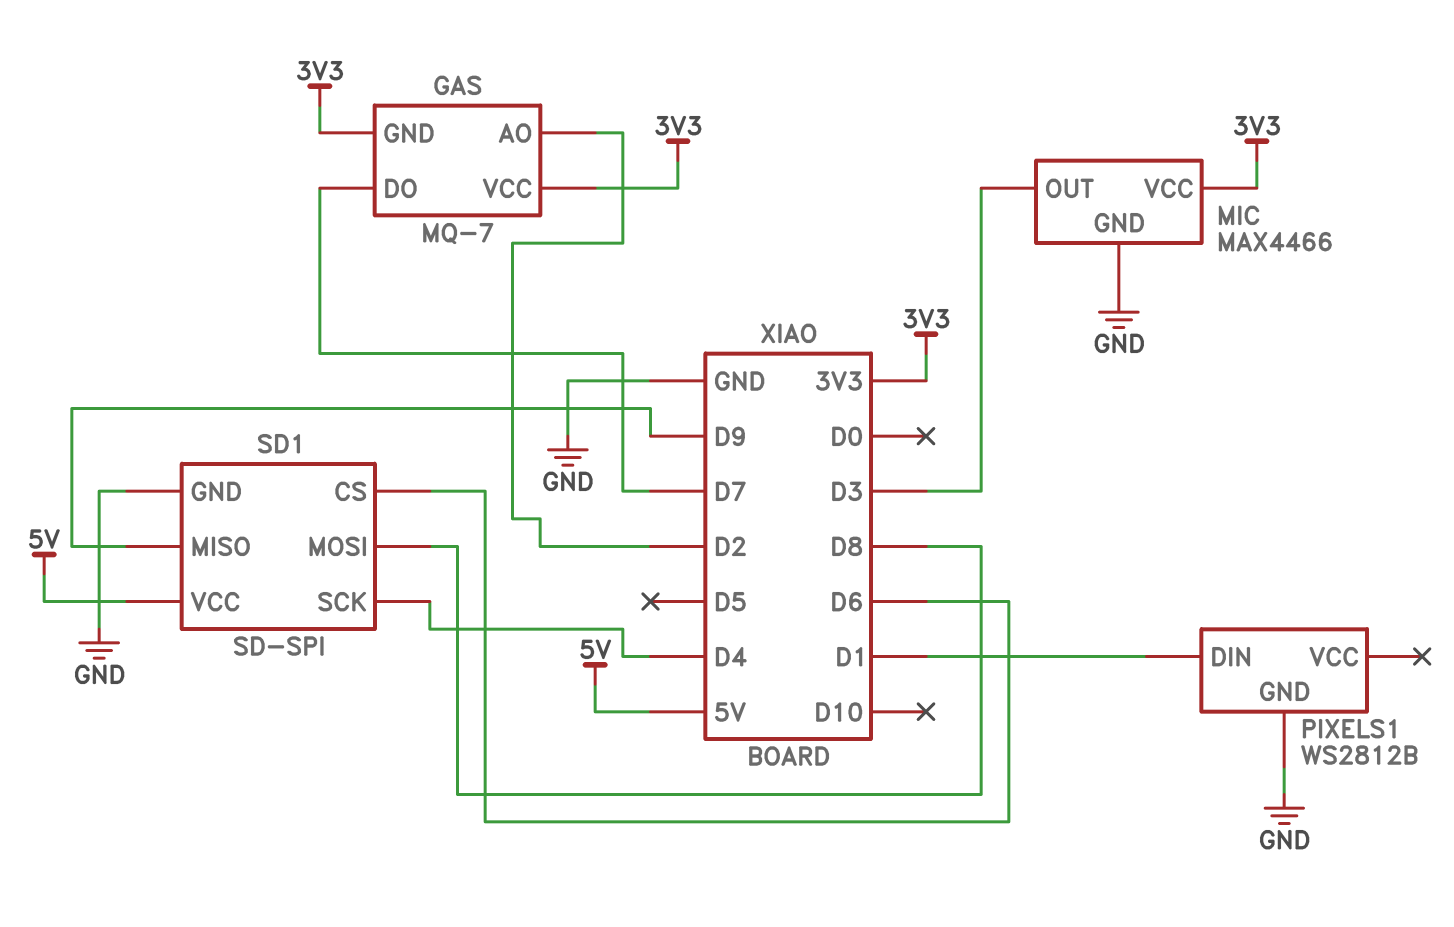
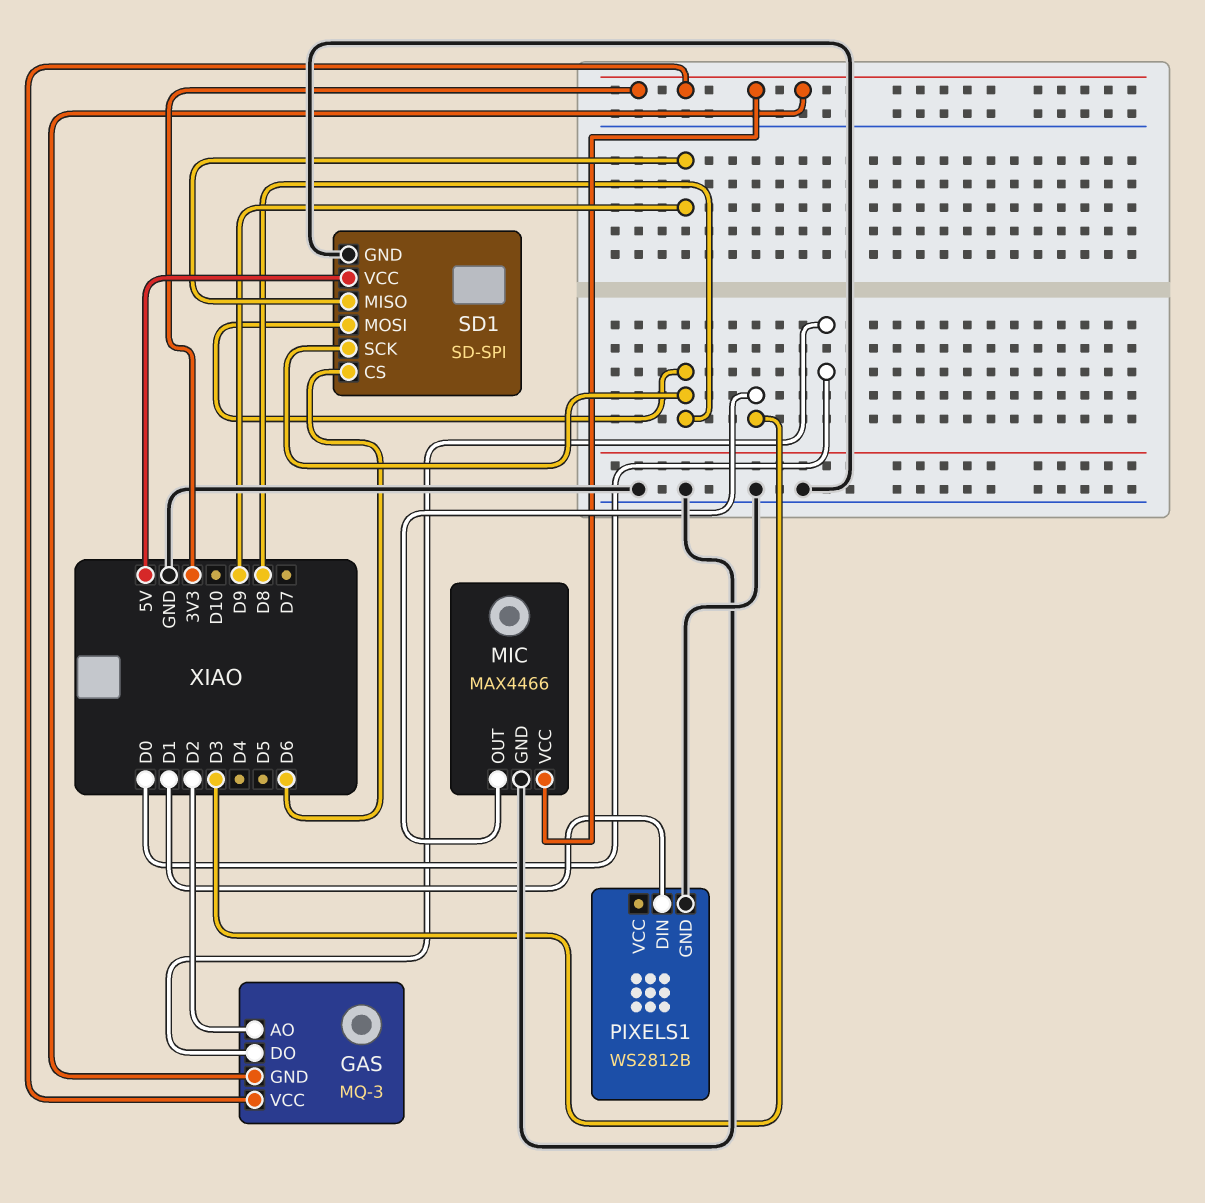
GAS: MQ-7 -> MQ-3
GAS pin DO: D7 -> D0
SD1 pin SCK: D4 -> D8

